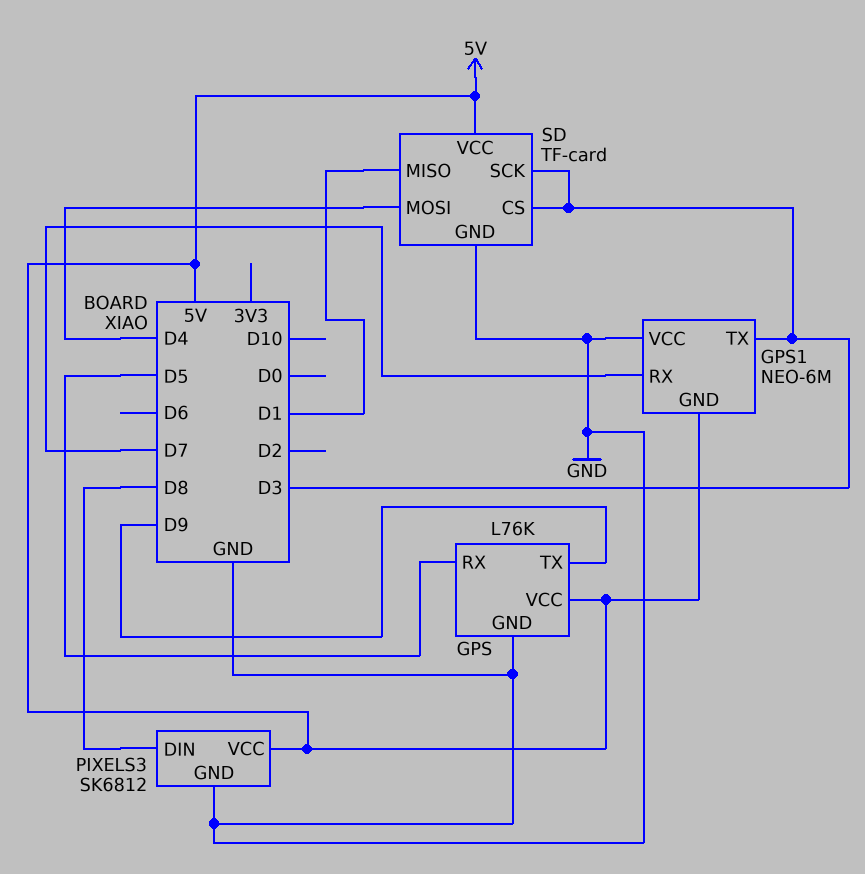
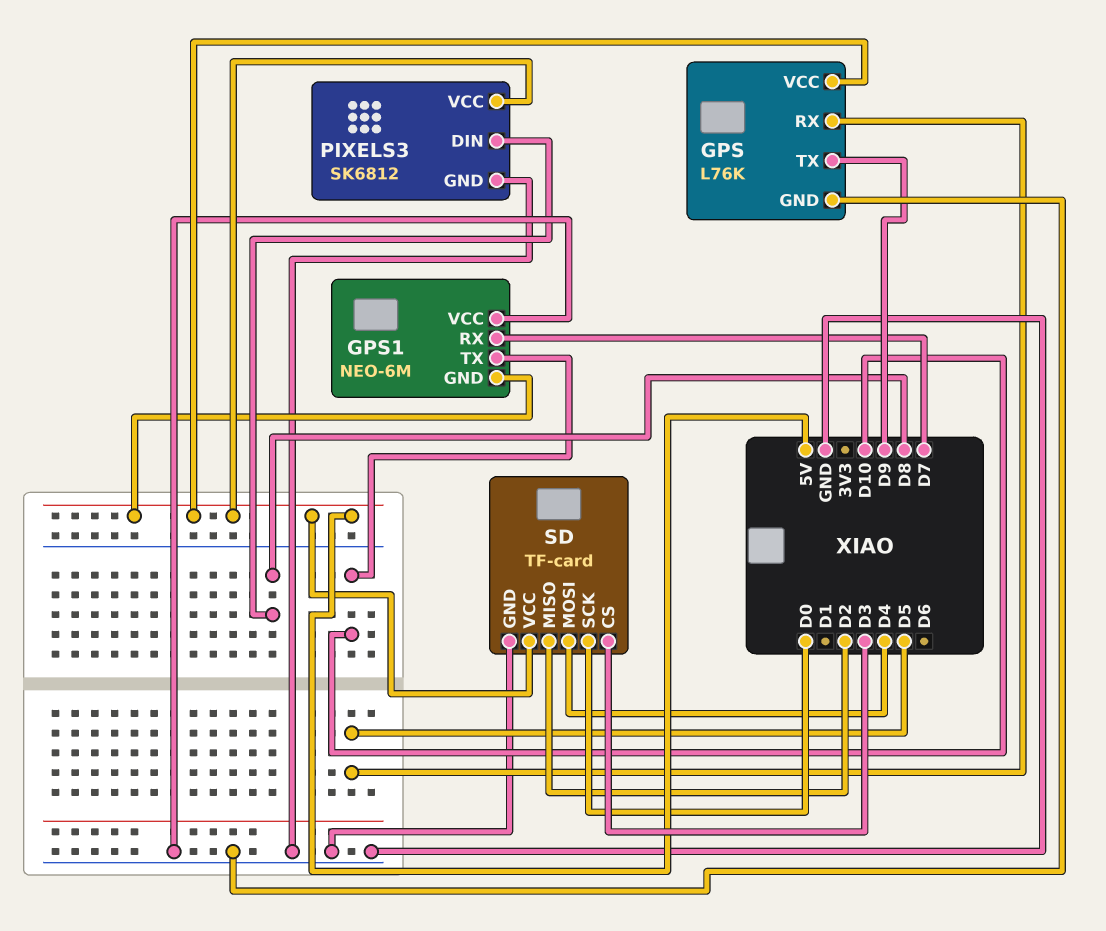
GPS1 pin TX: D3 -> D10
SD pin MISO: D1 -> D2
SD pin SCK: D3 -> D0

